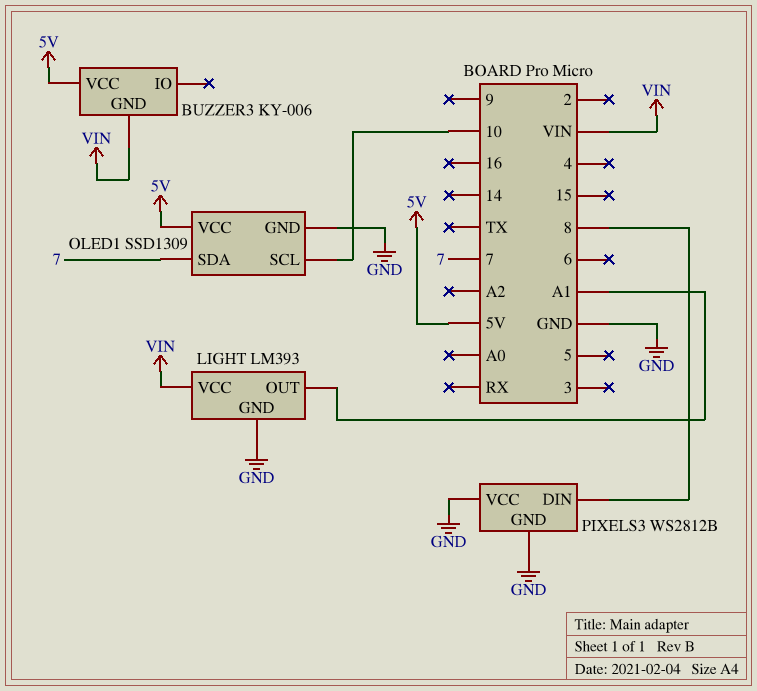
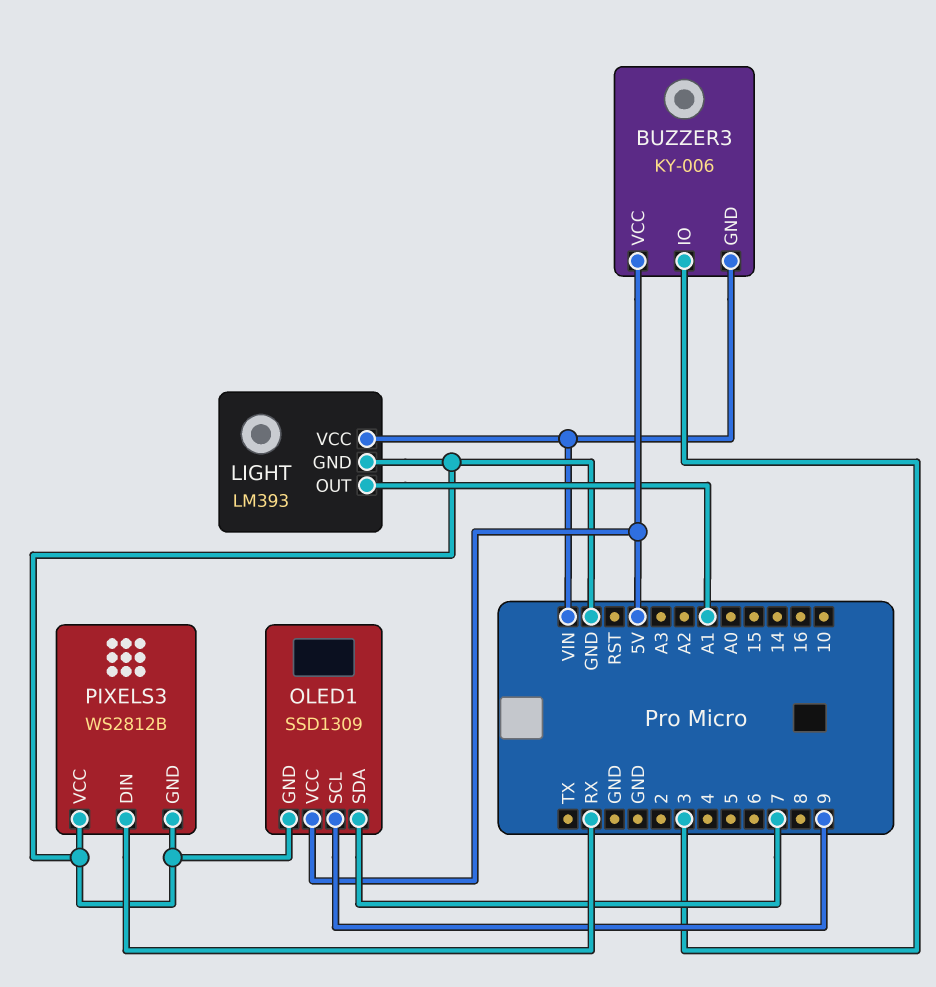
BUZZER3 pin IO: none -> 3
OLED1 pin SCL: 10 -> 9
PIXELS3 pin DIN: 8 -> RX

